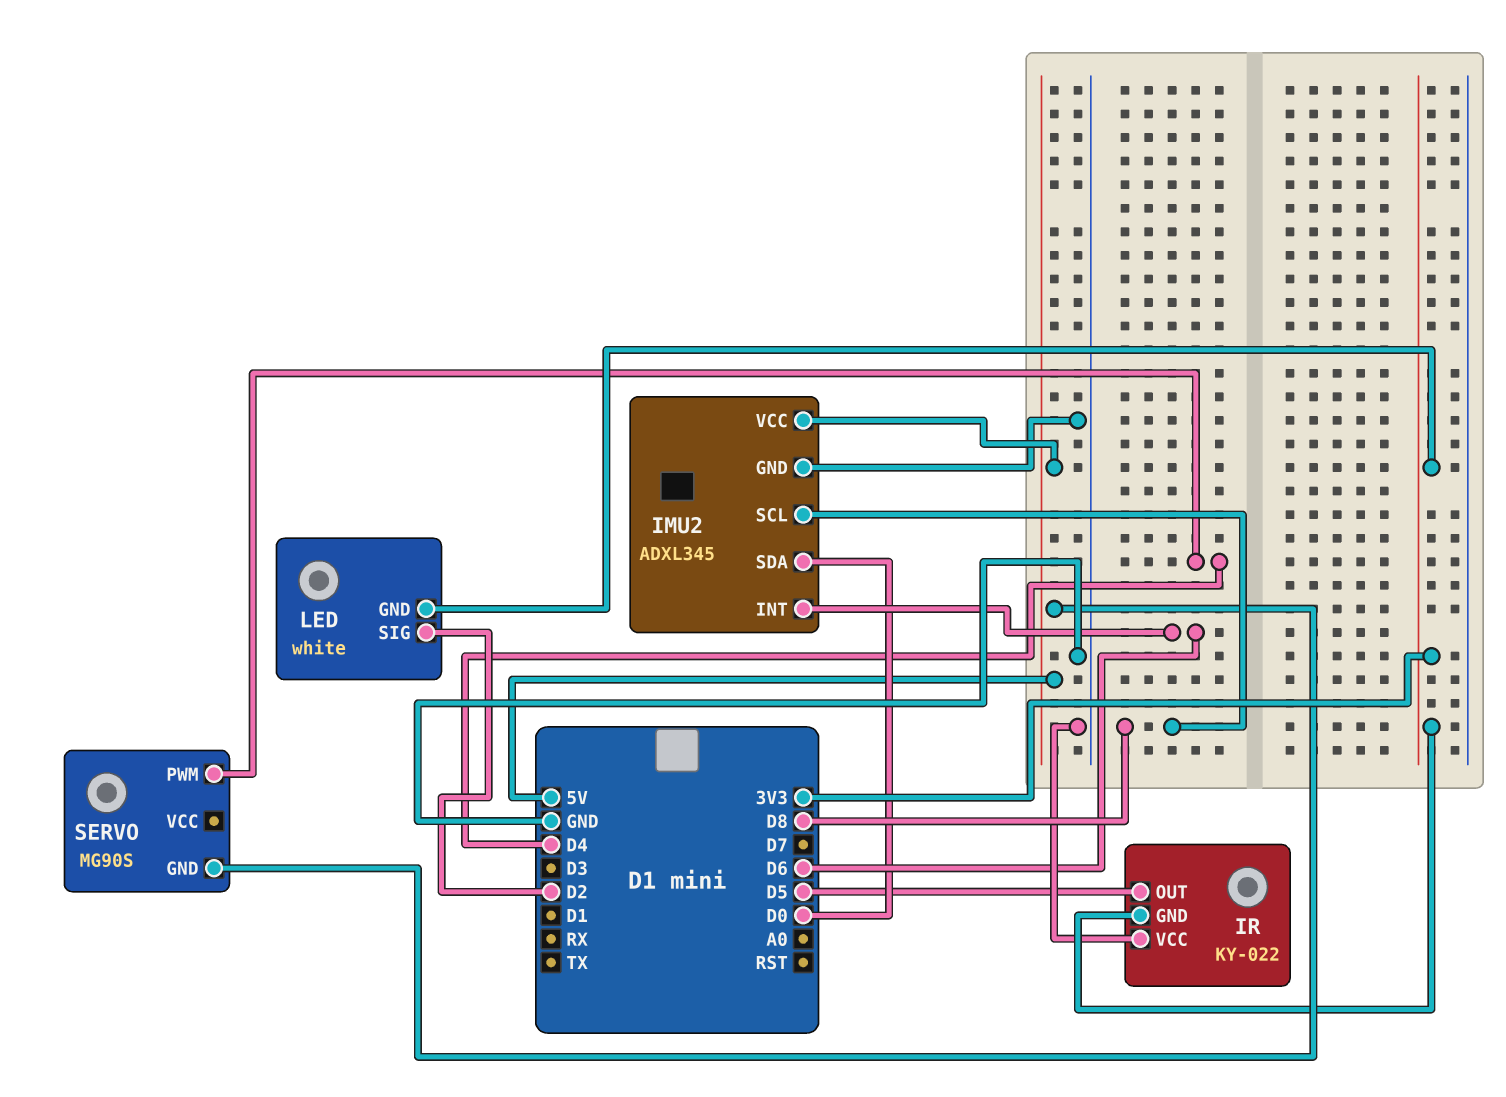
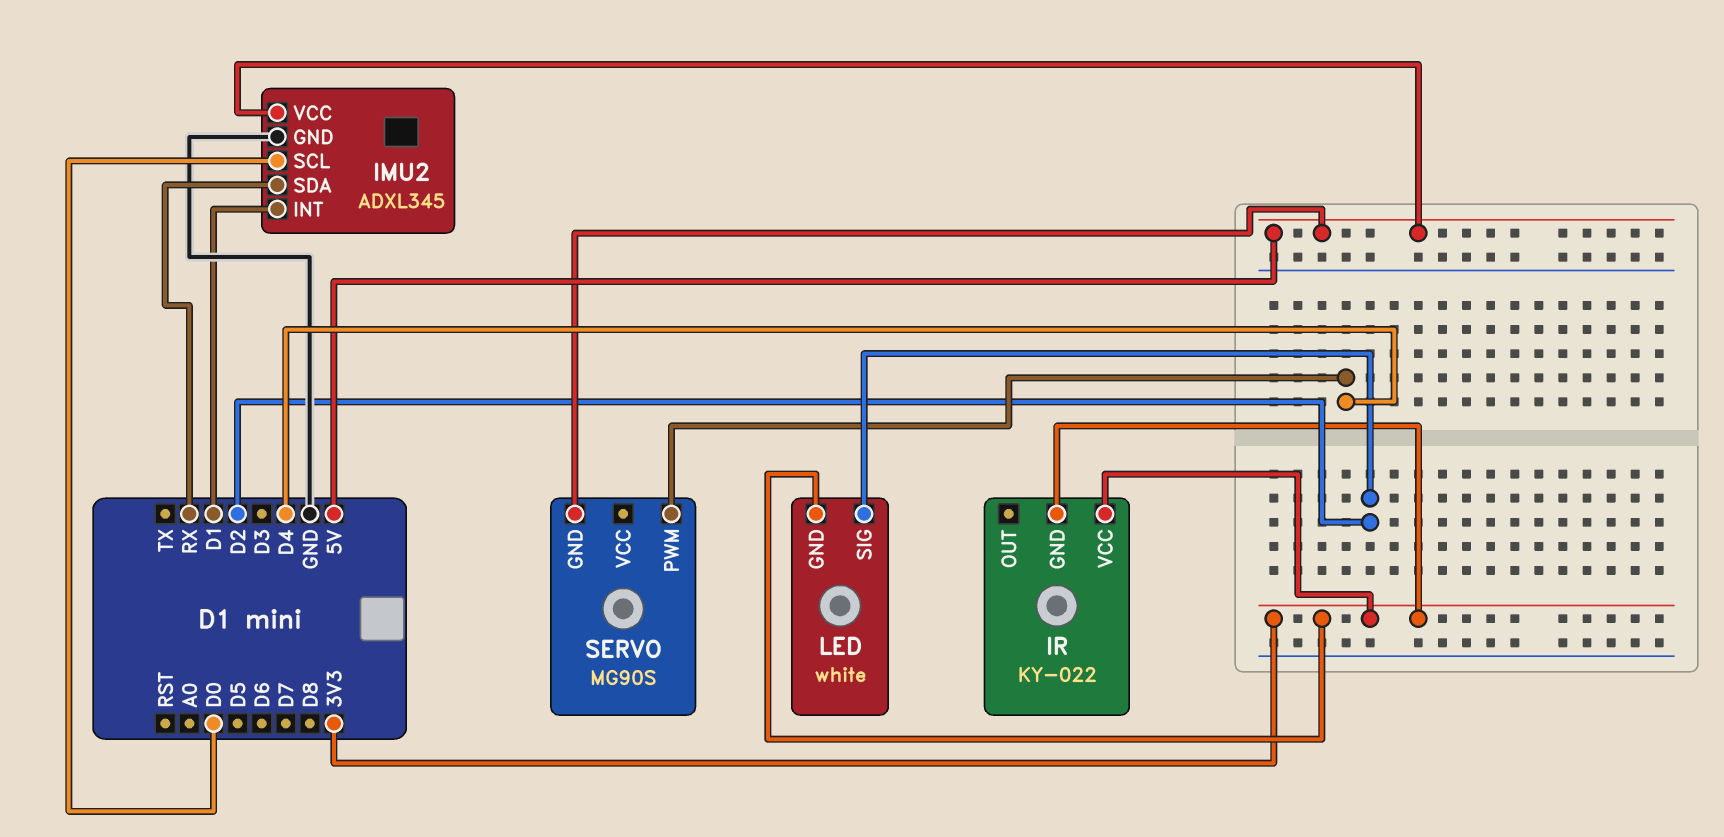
IMU2 pin INT: D6 -> D1
IMU2 pin SCL: D8 -> D0
IMU2 pin SDA: D0 -> RX
IR pin OUT: D5 -> none
IR pin VCC: GND -> 3V3

